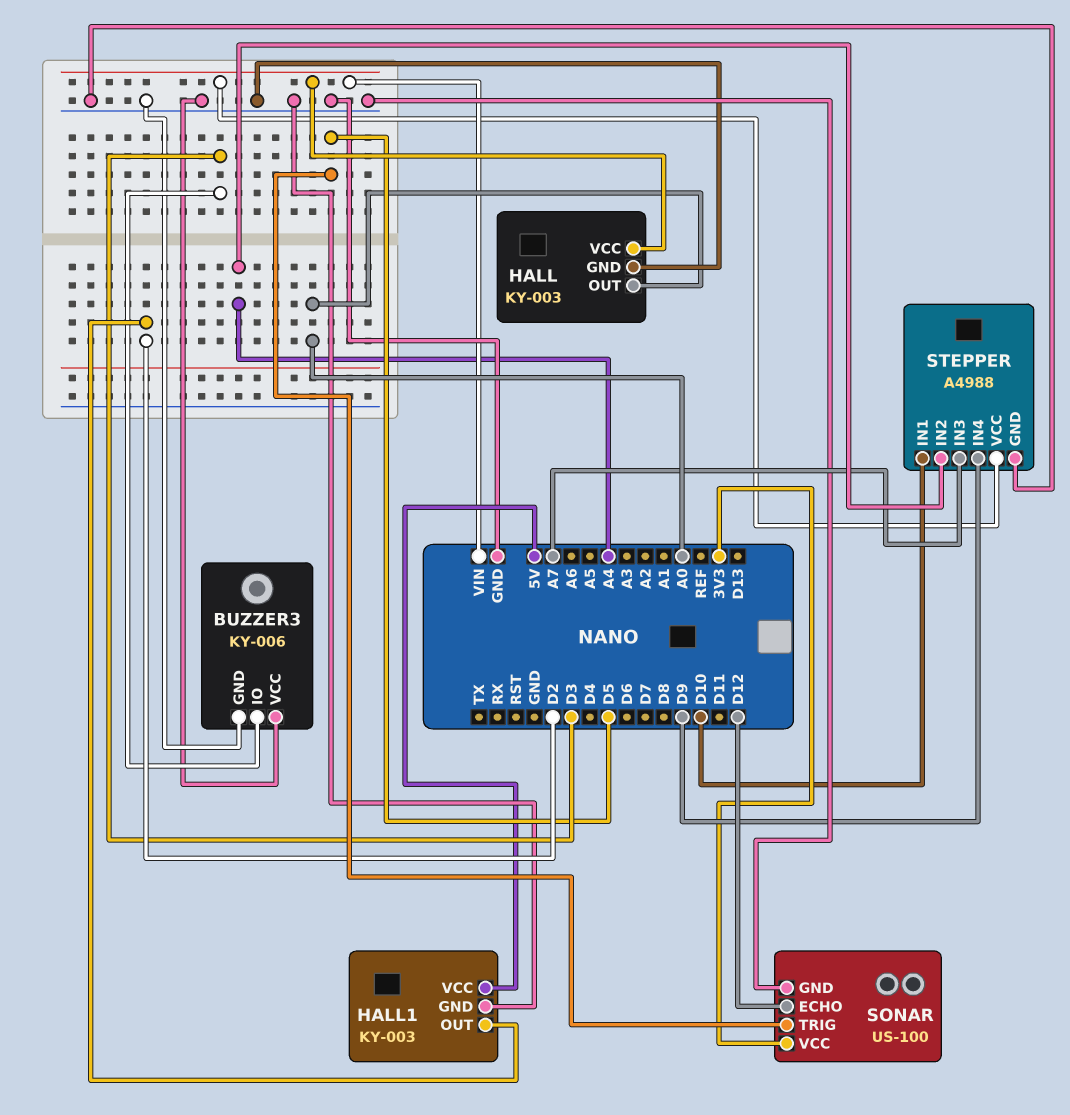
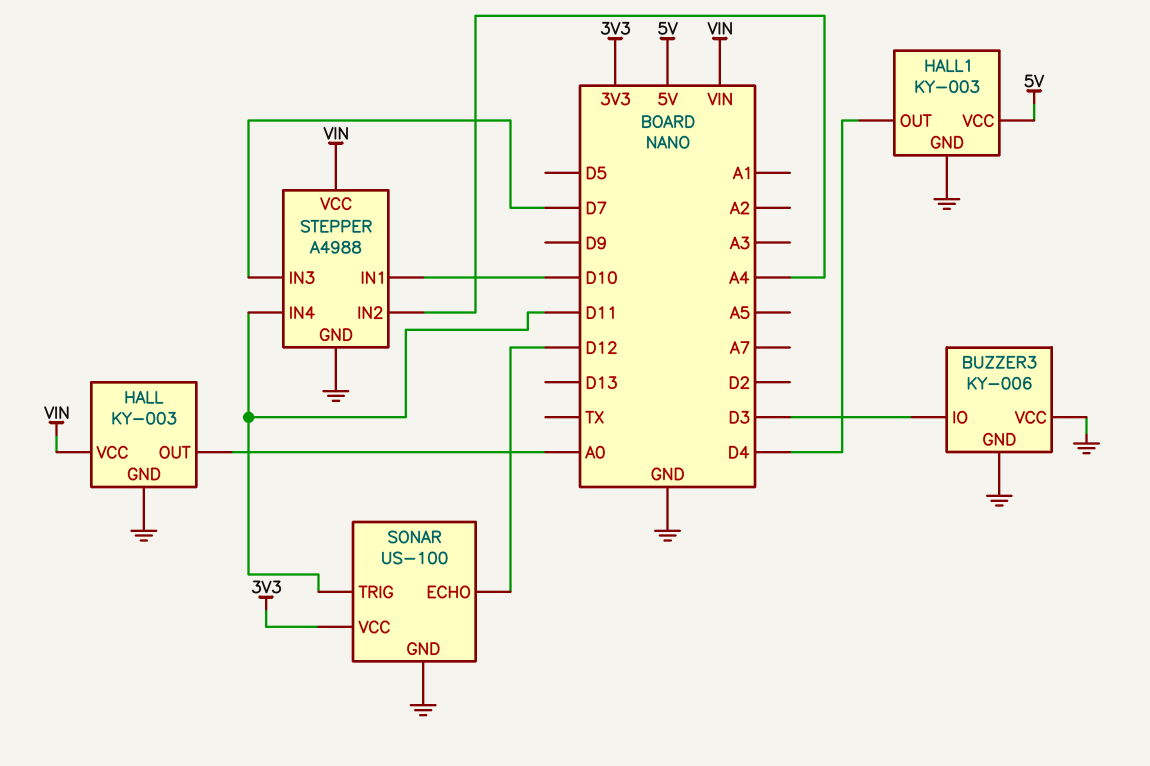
HALL1 pin OUT: D2 -> D4
SONAR pin TRIG: D5 -> D11
STEPPER pin IN3: A7 -> D7
STEPPER pin IN4: D9 -> D11

